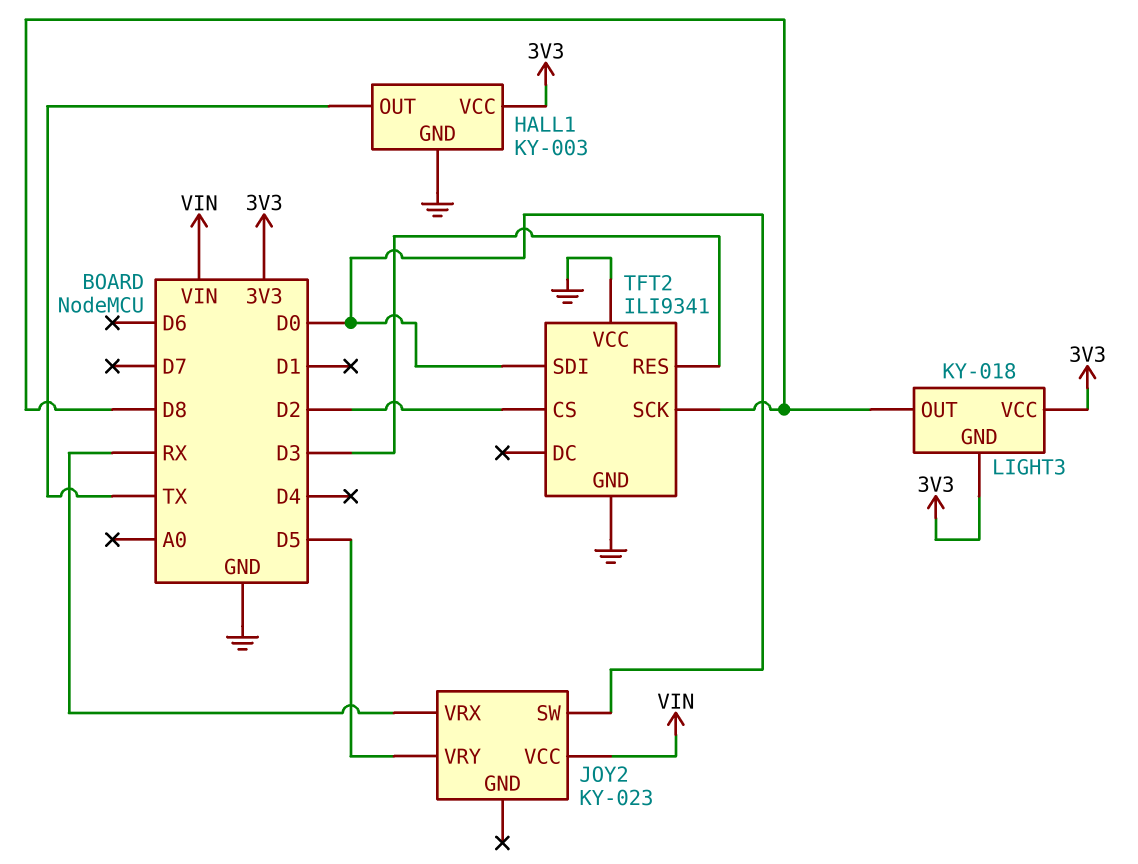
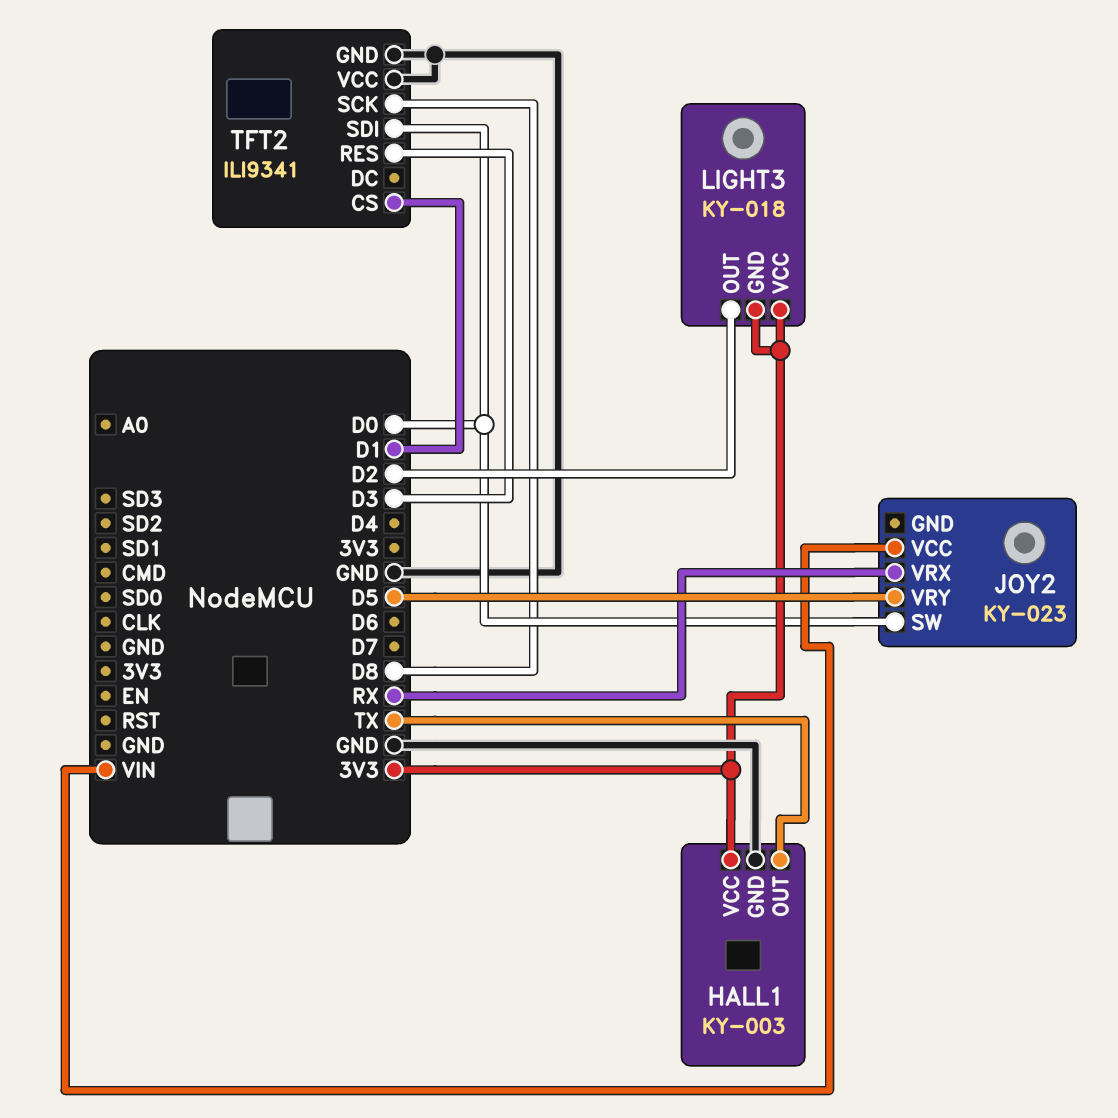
LIGHT3 pin OUT: D8 -> D2
TFT2 pin CS: D2 -> D1

